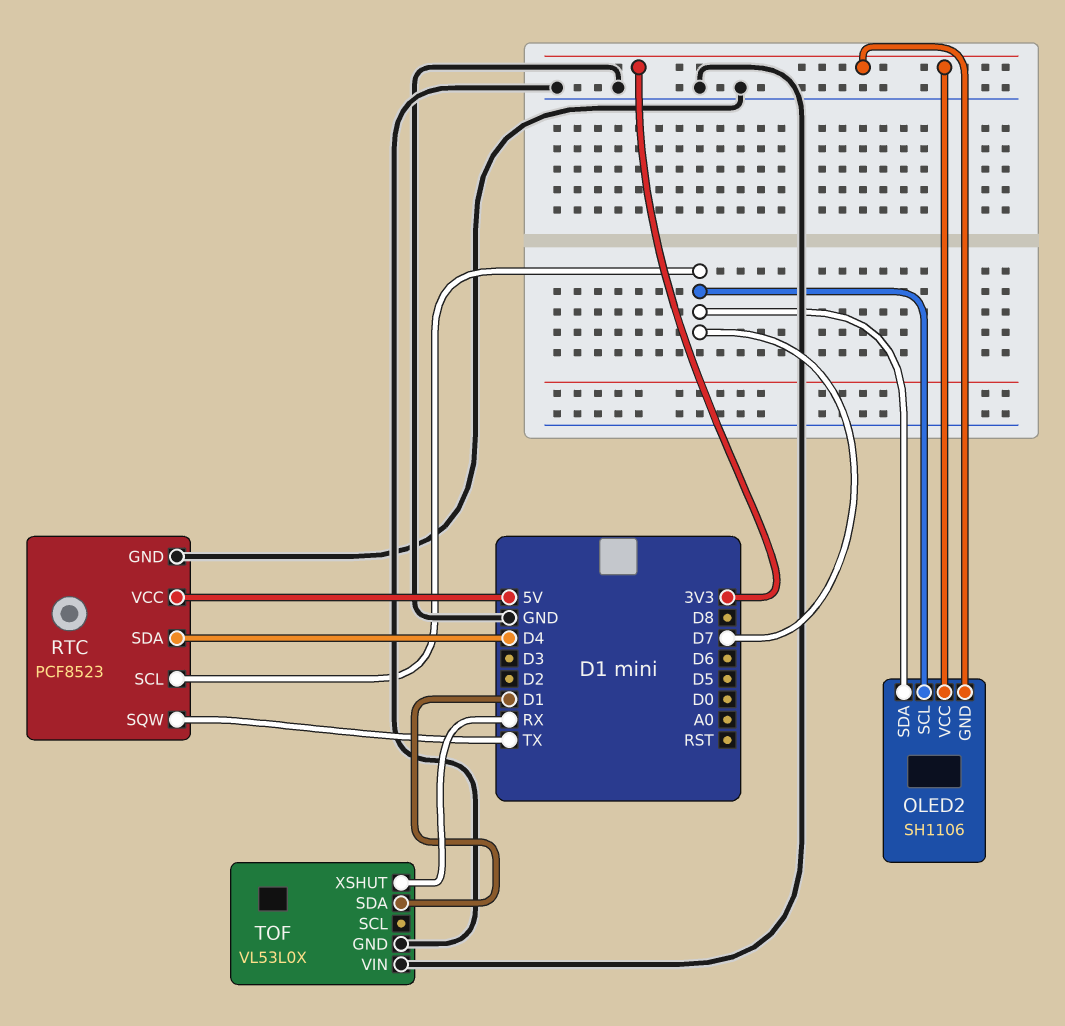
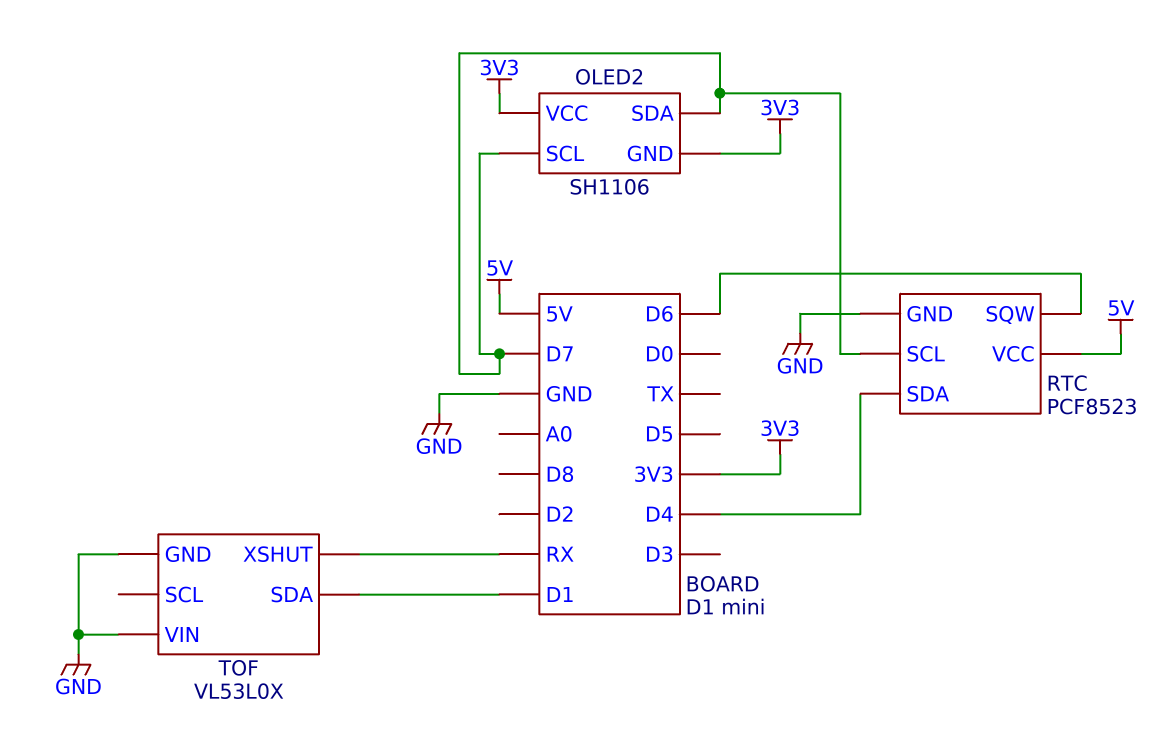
RTC pin SQW: TX -> D6

